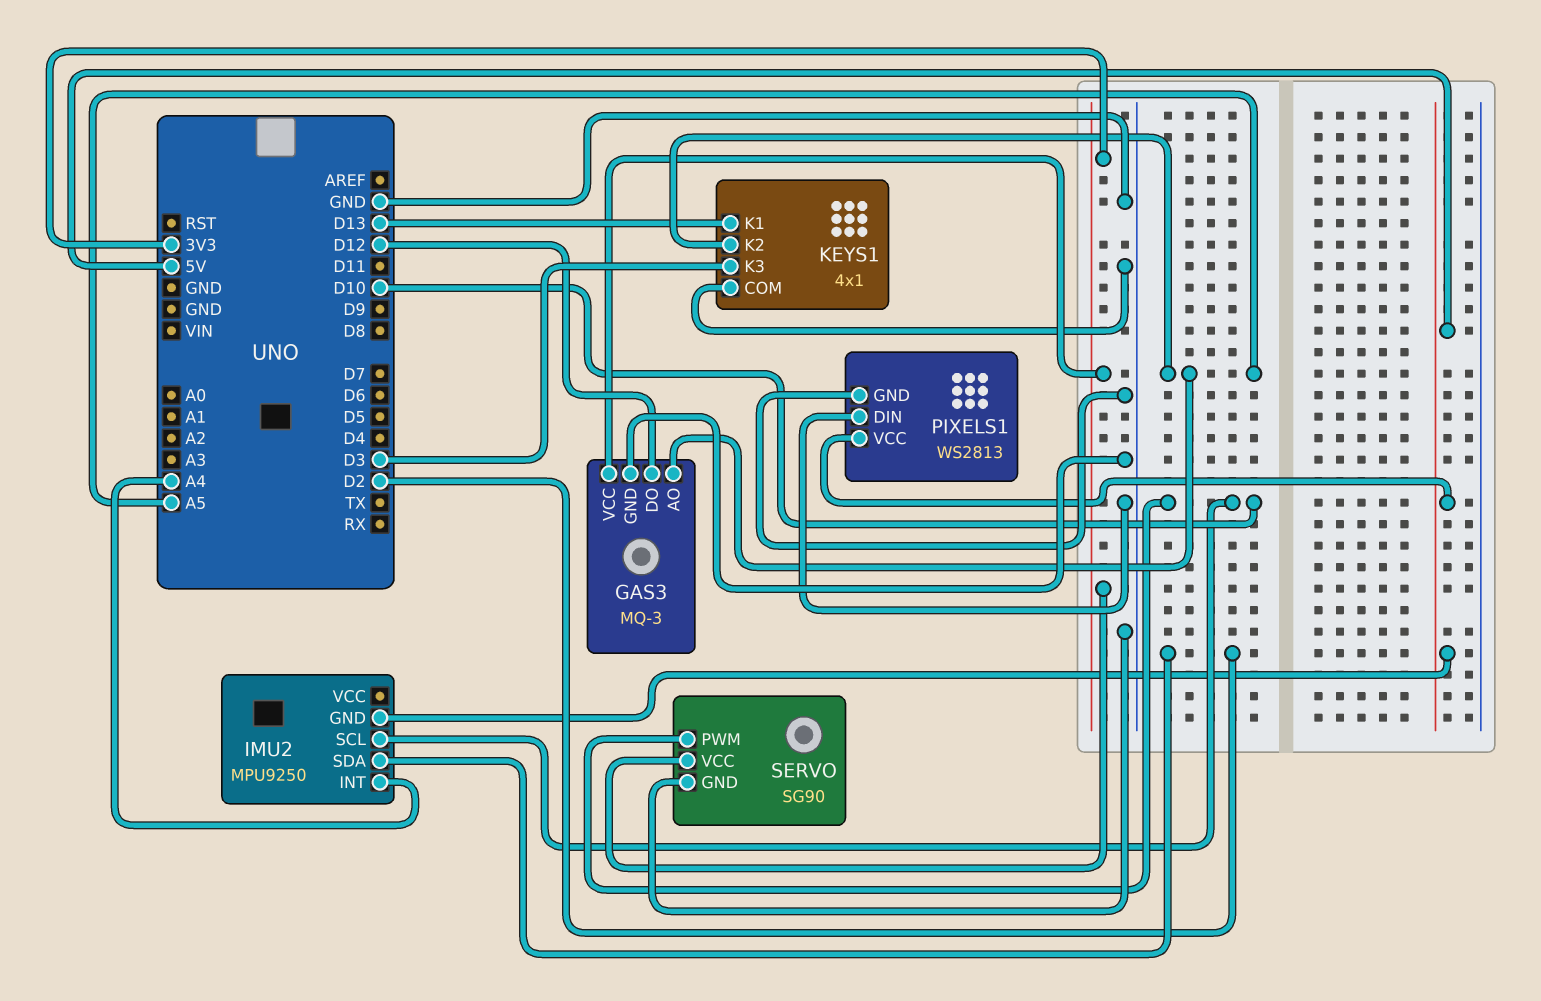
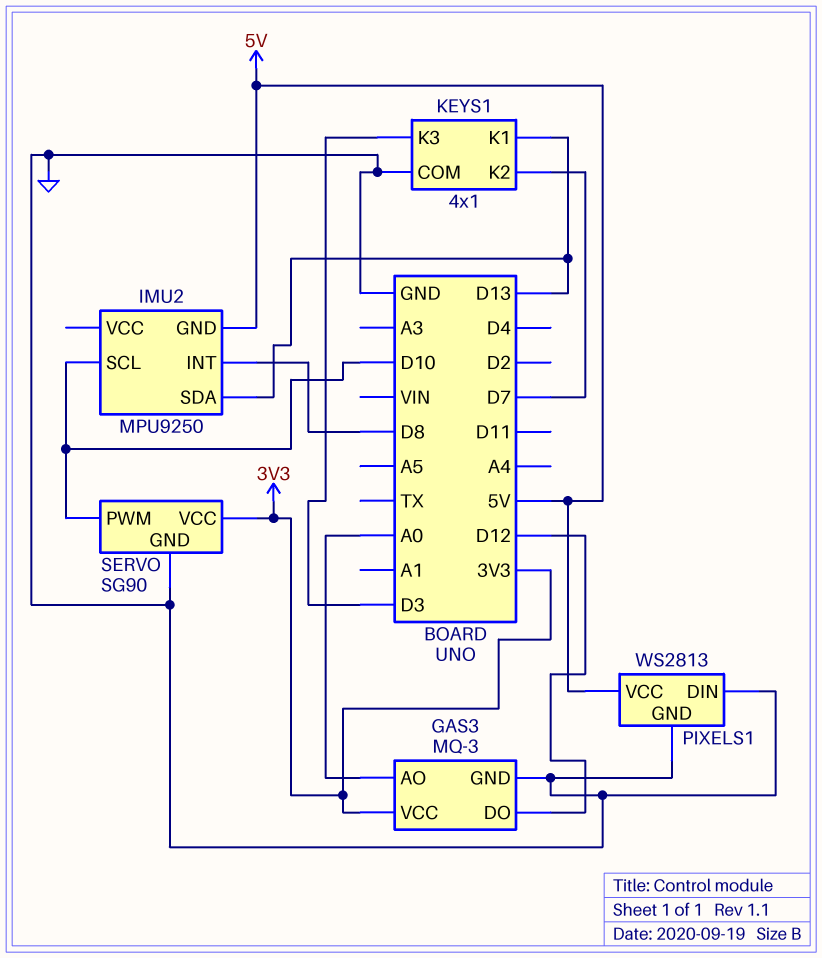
GAS3 pin AO: A5 -> A0
IMU2 pin INT: A4 -> D8
IMU2 pin SDA: D2 -> D13
KEYS1 pin K2: A5 -> D7

